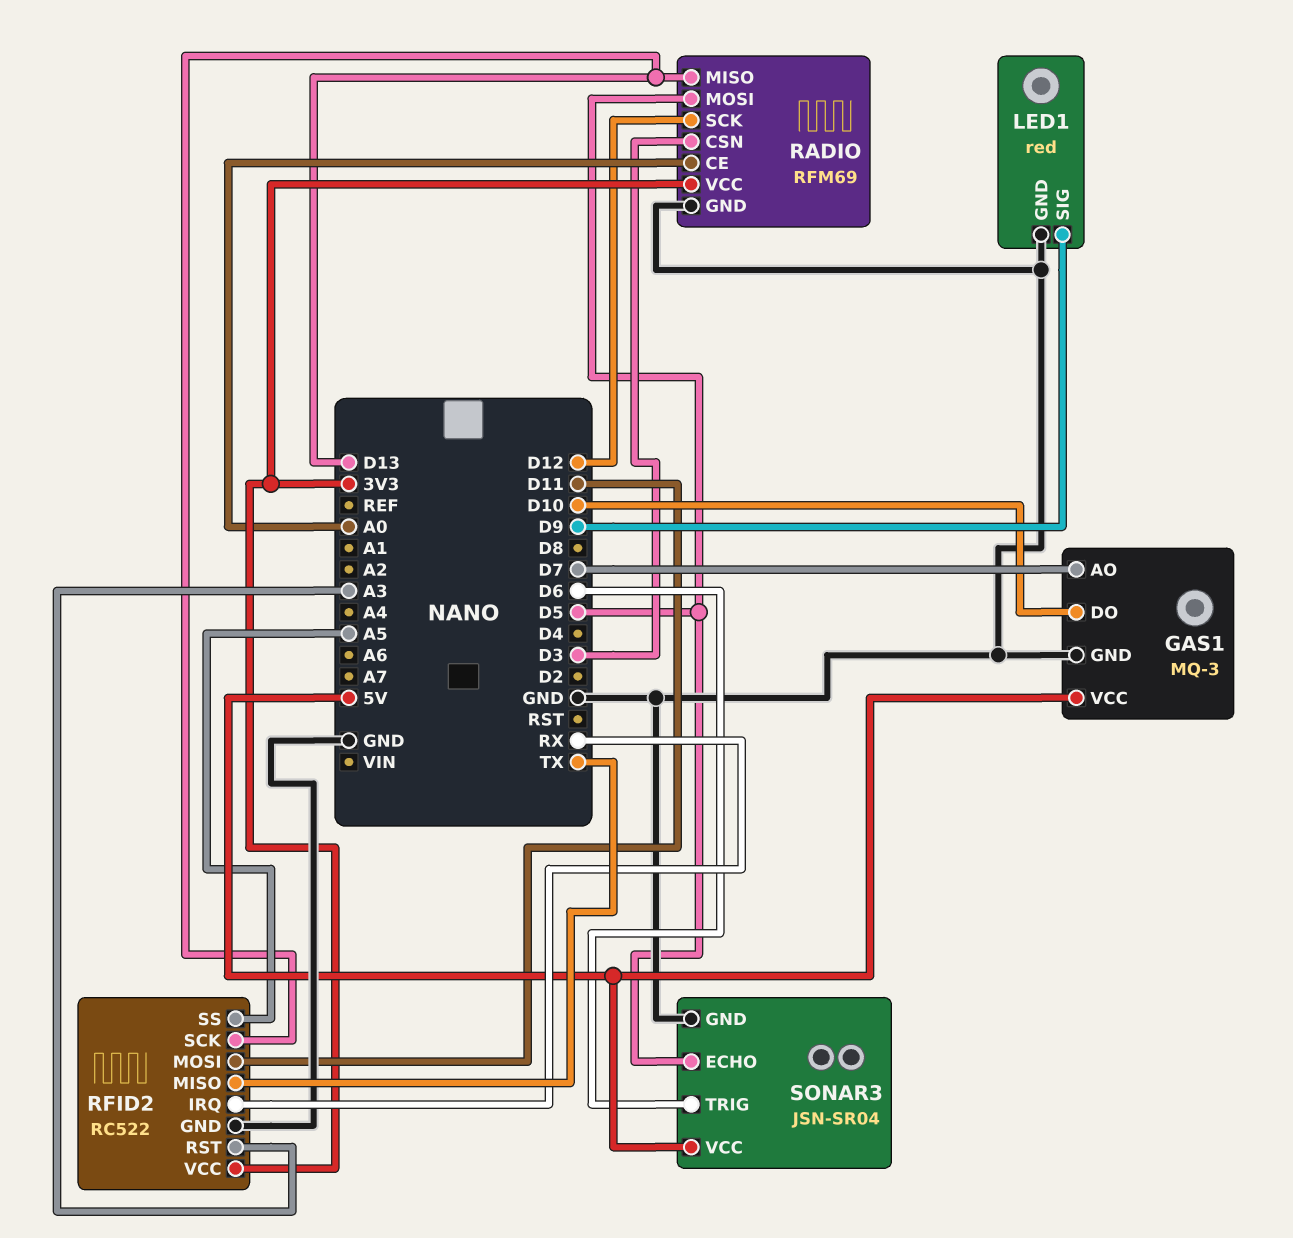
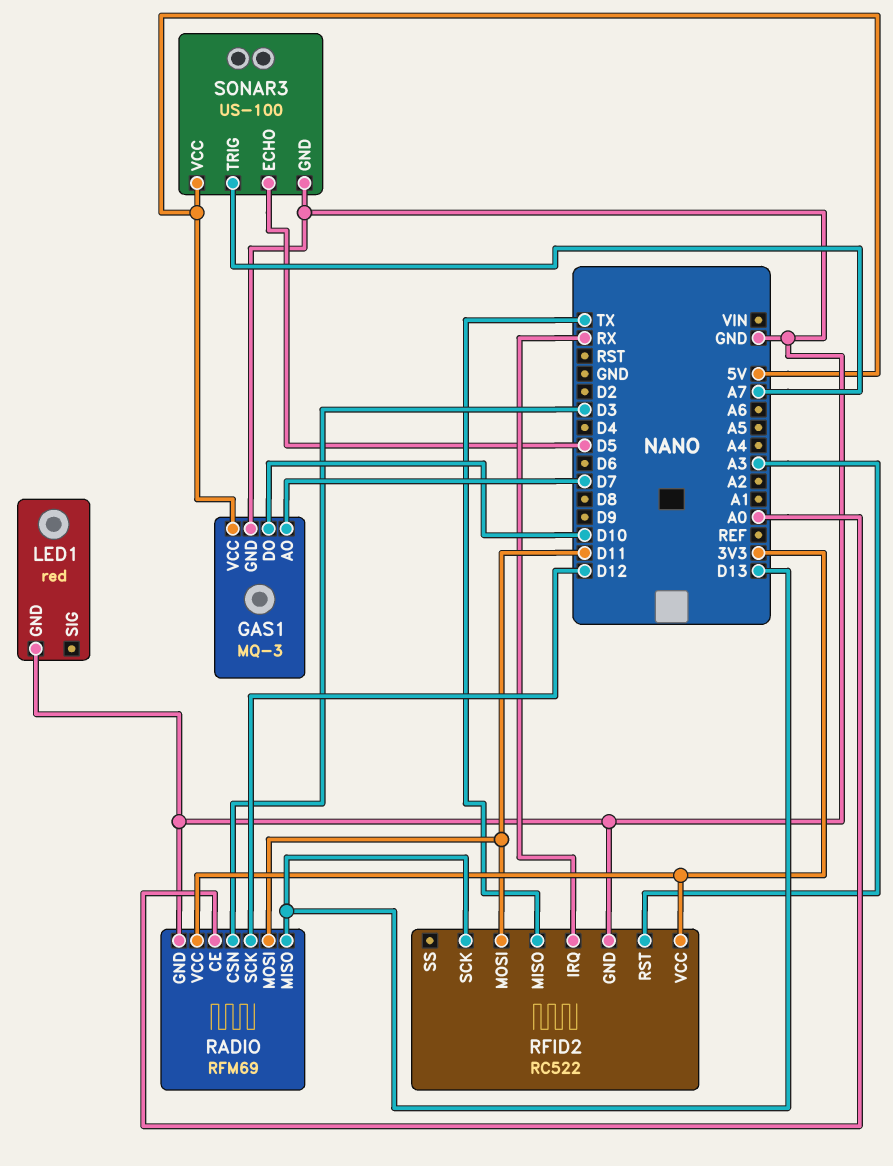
LED1 pin SIG: D9 -> none
RADIO pin MOSI: D5 -> D11
RFID2 pin SS: A5 -> none
SONAR3: JSN-SR04 -> US-100
SONAR3 pin TRIG: D6 -> A7

